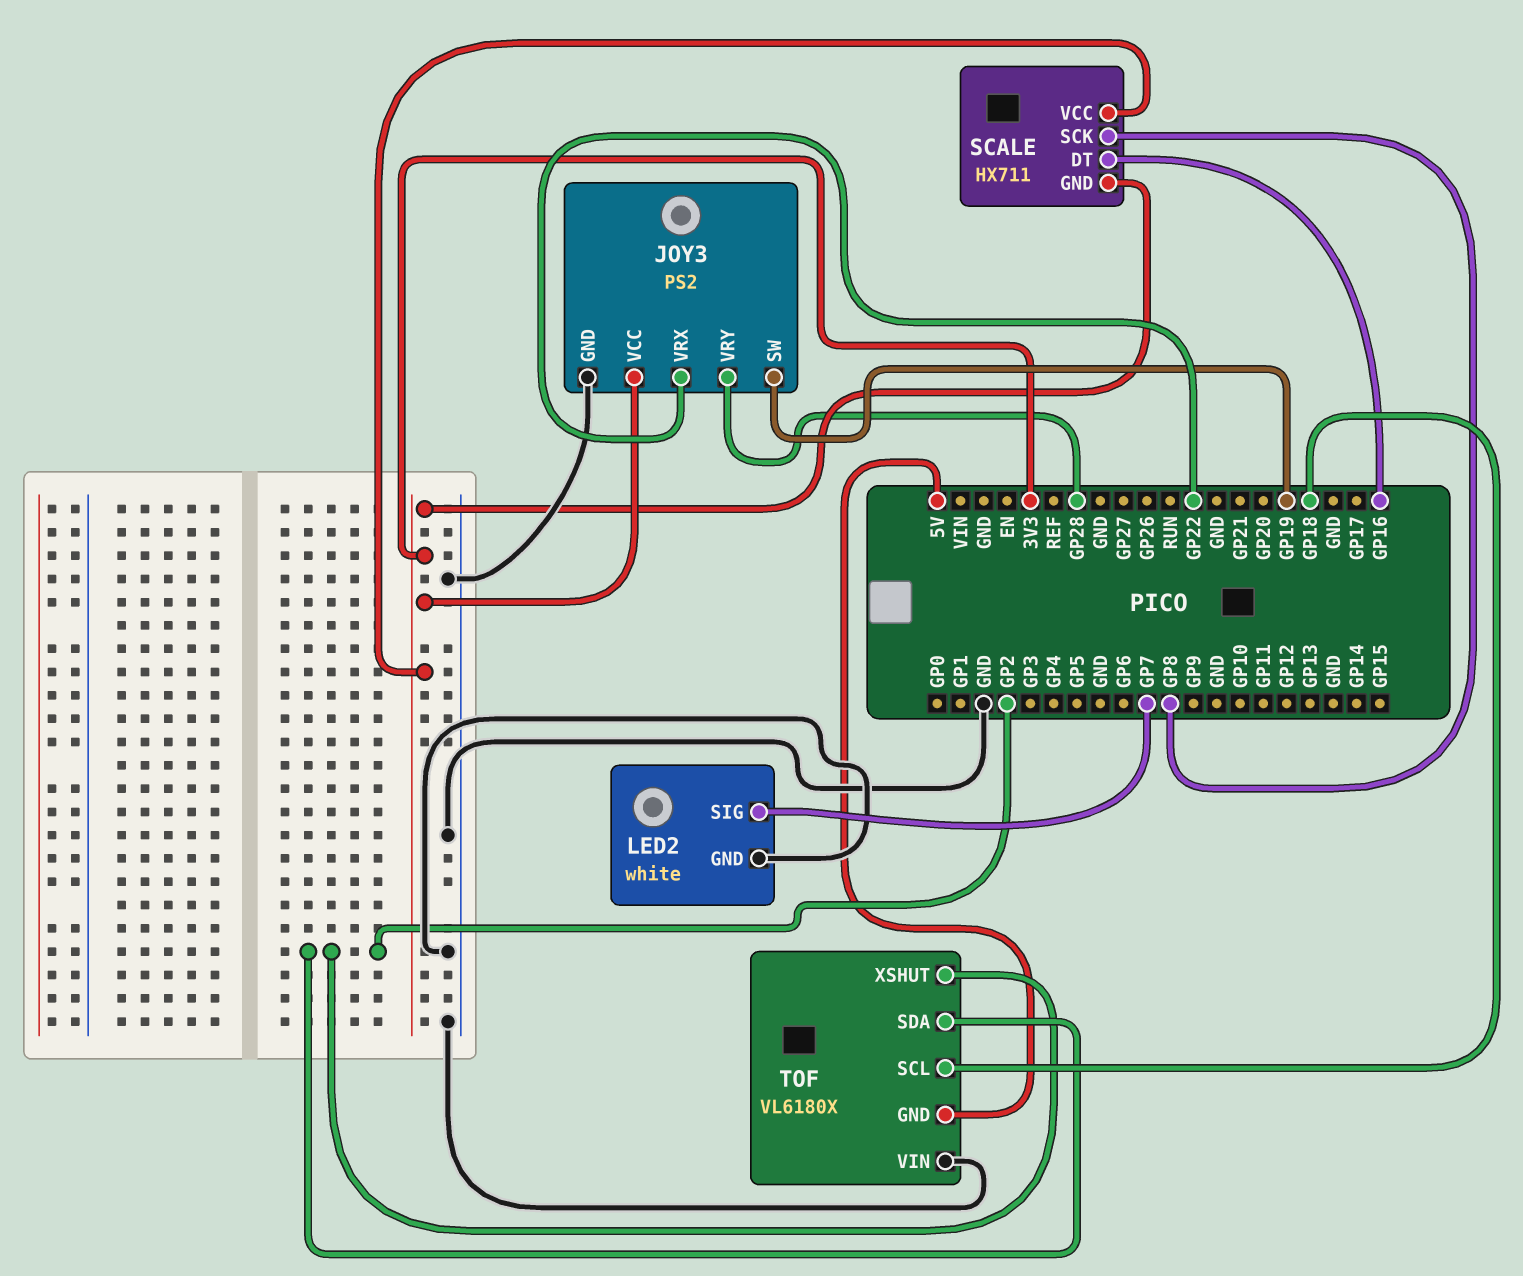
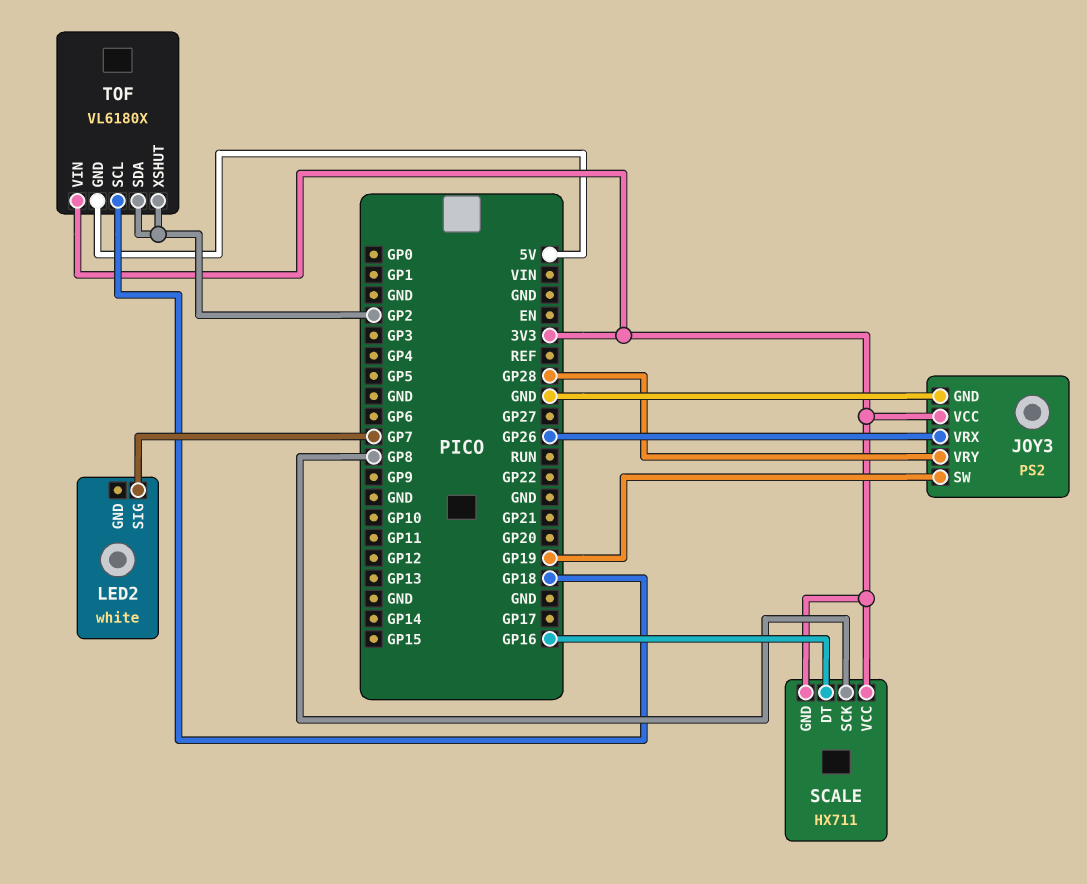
JOY3 pin VRX: GP22 -> GP26
LED2 pin GND: GND -> none
TOF pin VIN: GND -> 3V3

